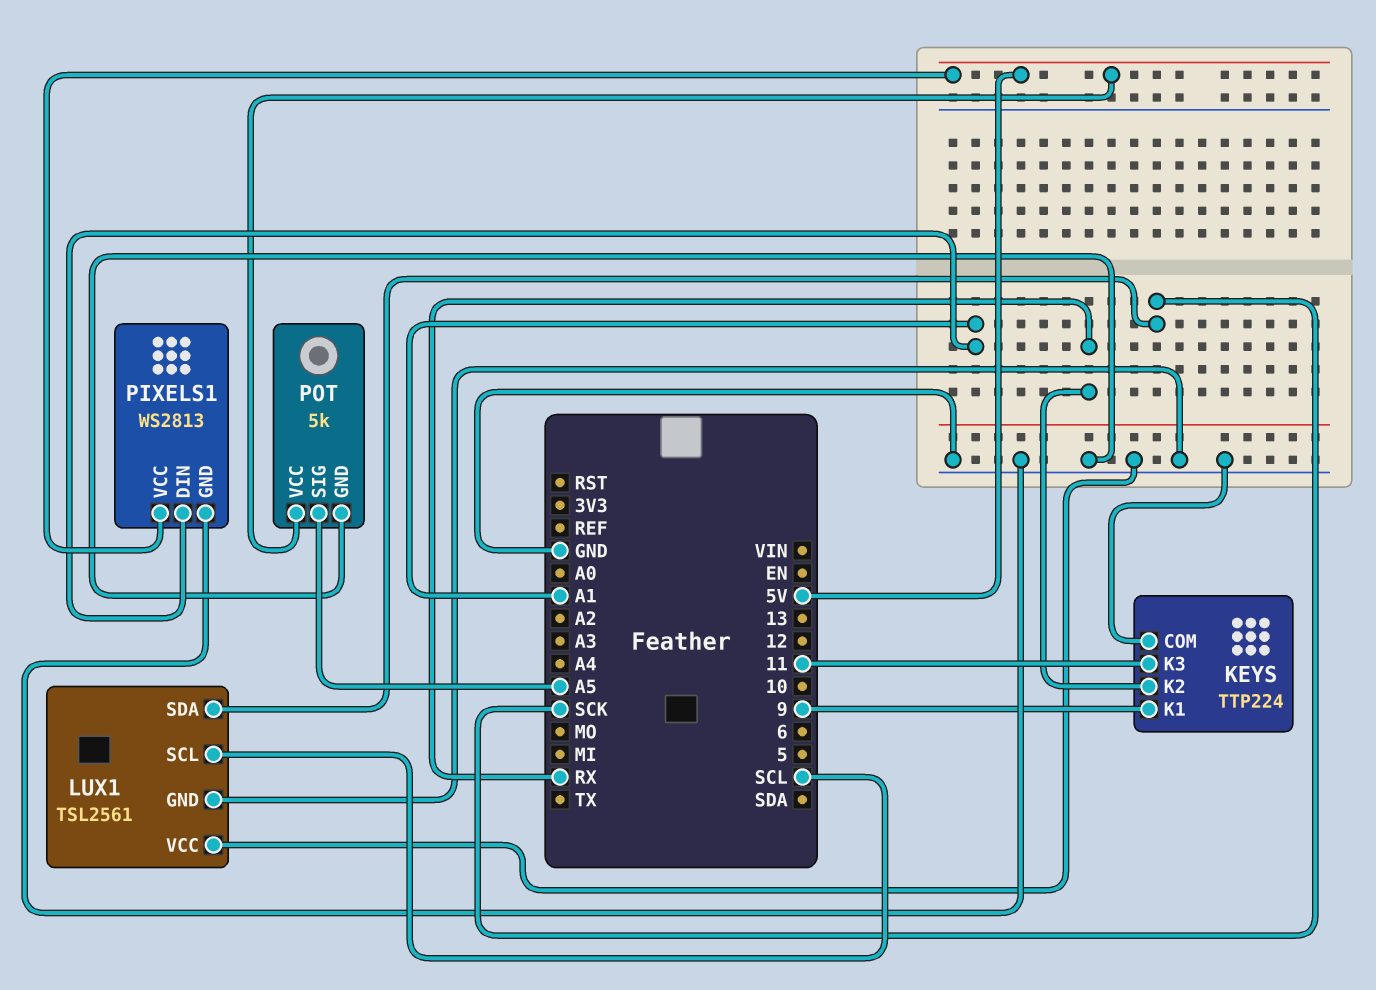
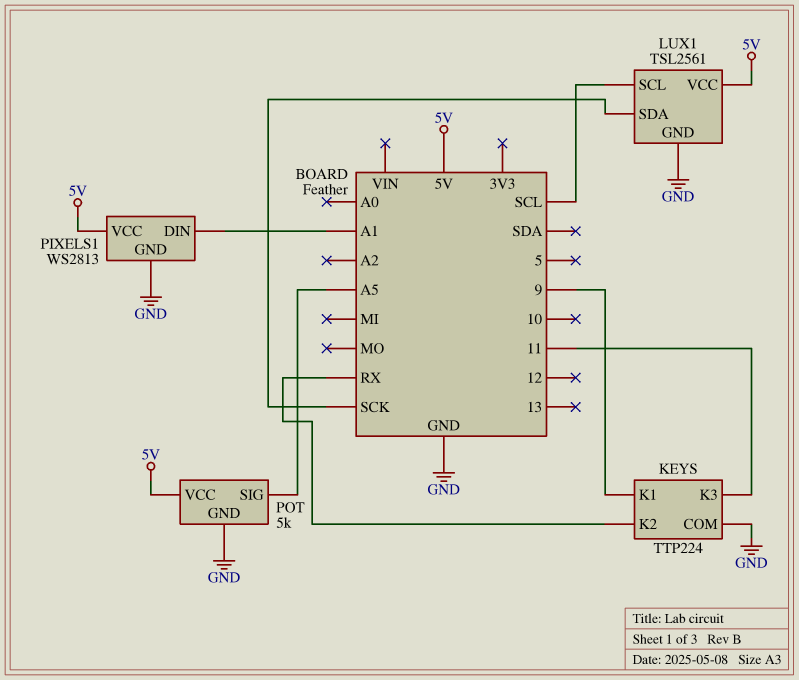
LUX1 pin VCC: GND -> 5V

